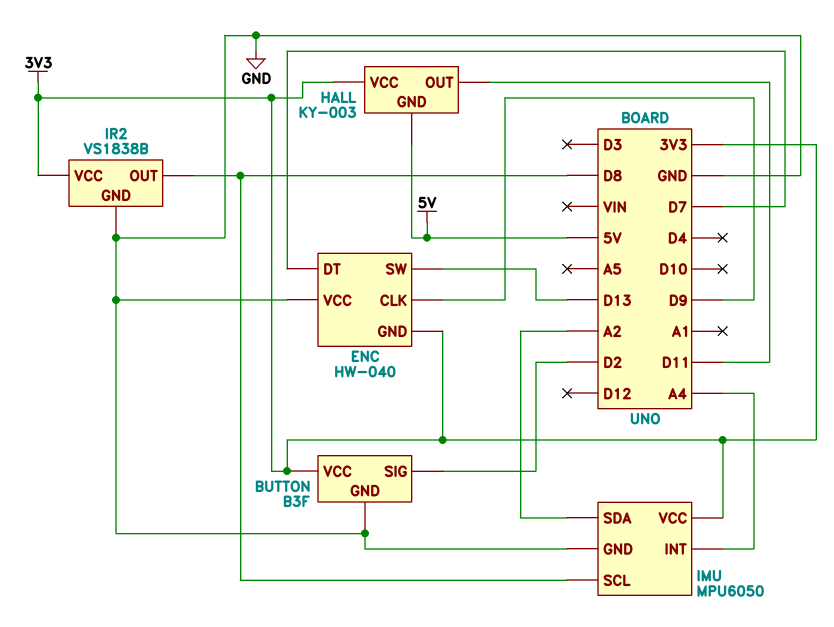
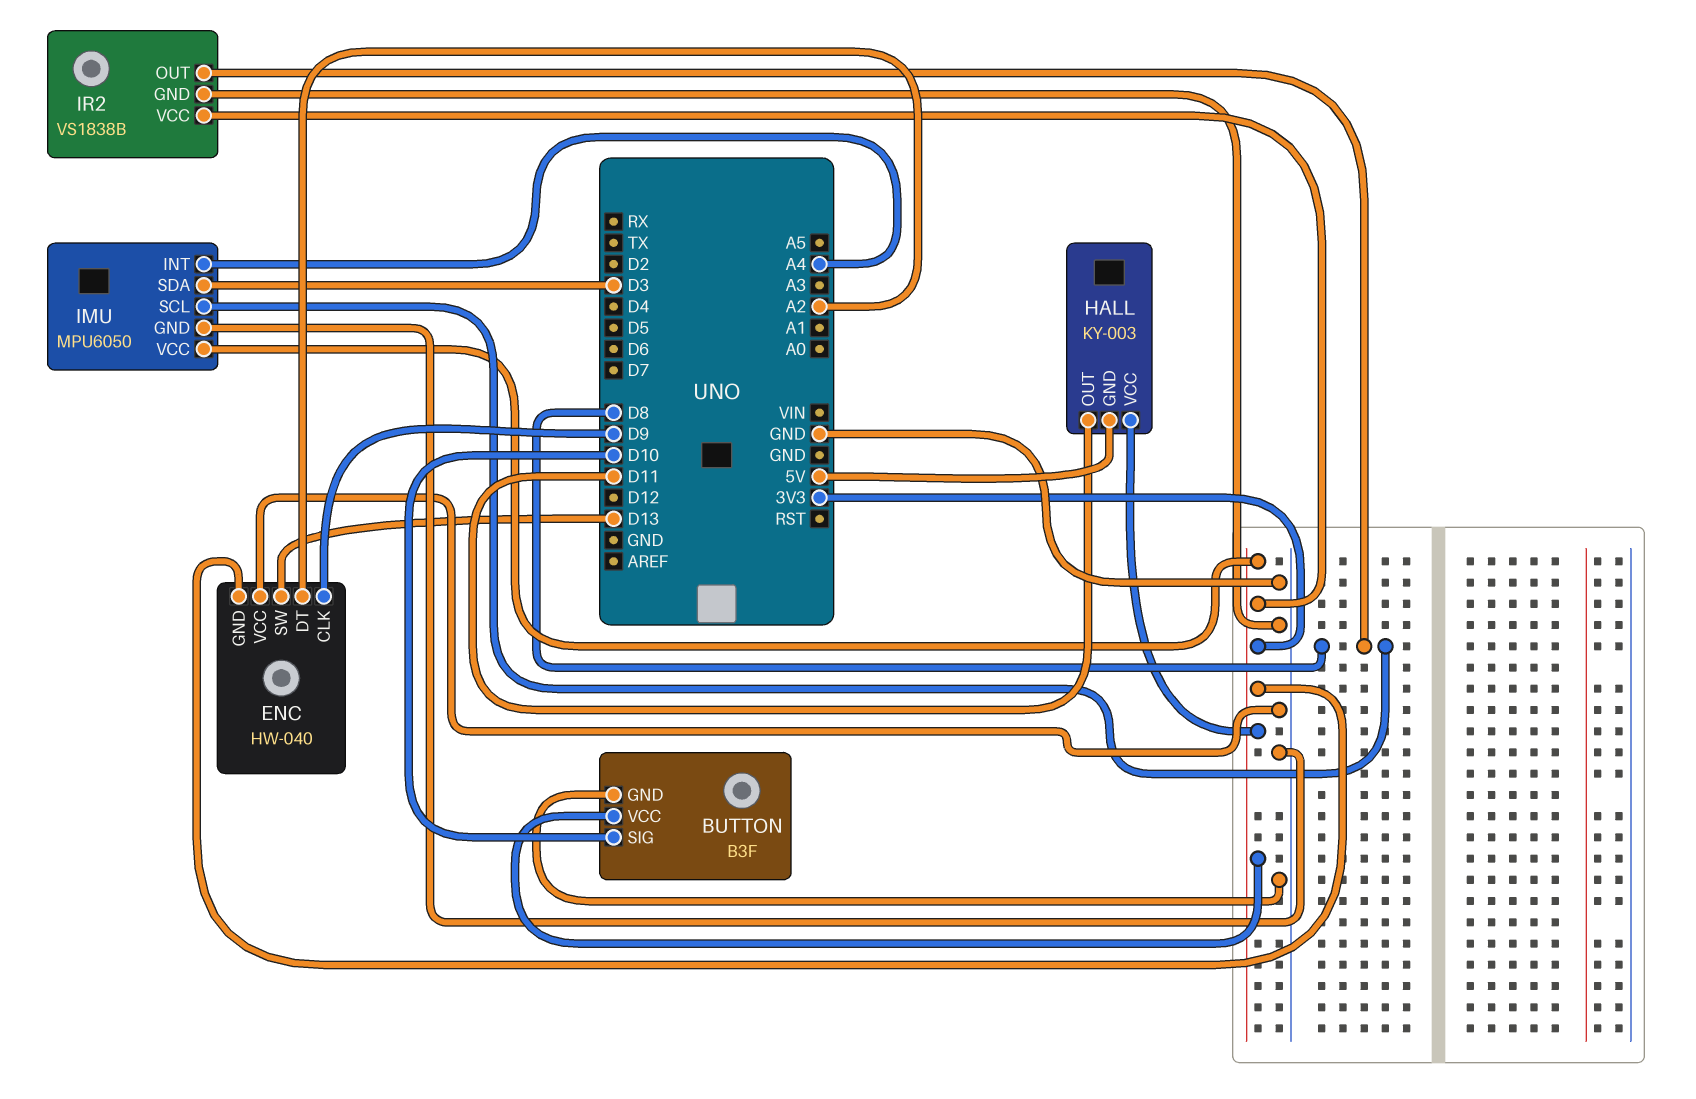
BUTTON pin SIG: D2 -> D10
ENC pin DT: D7 -> A2
IMU pin SDA: A2 -> D3

